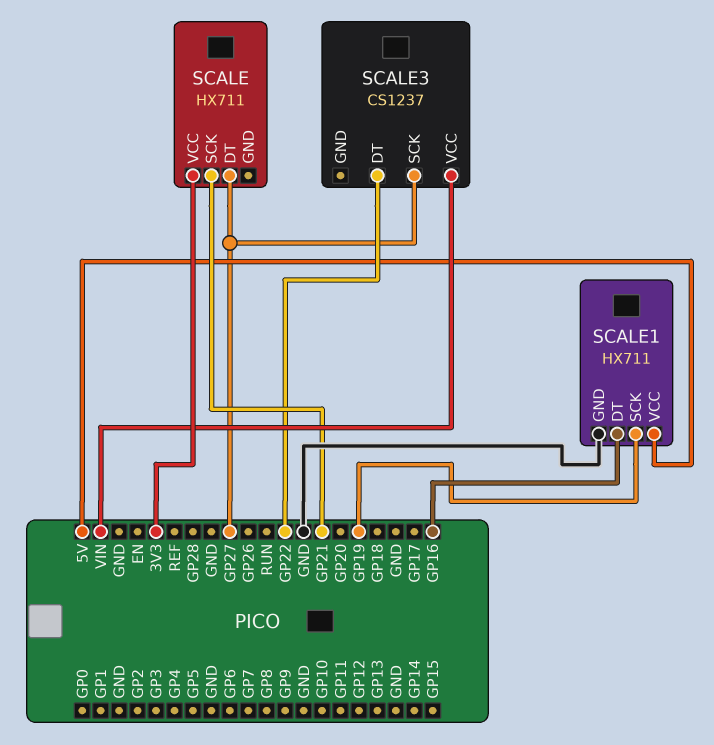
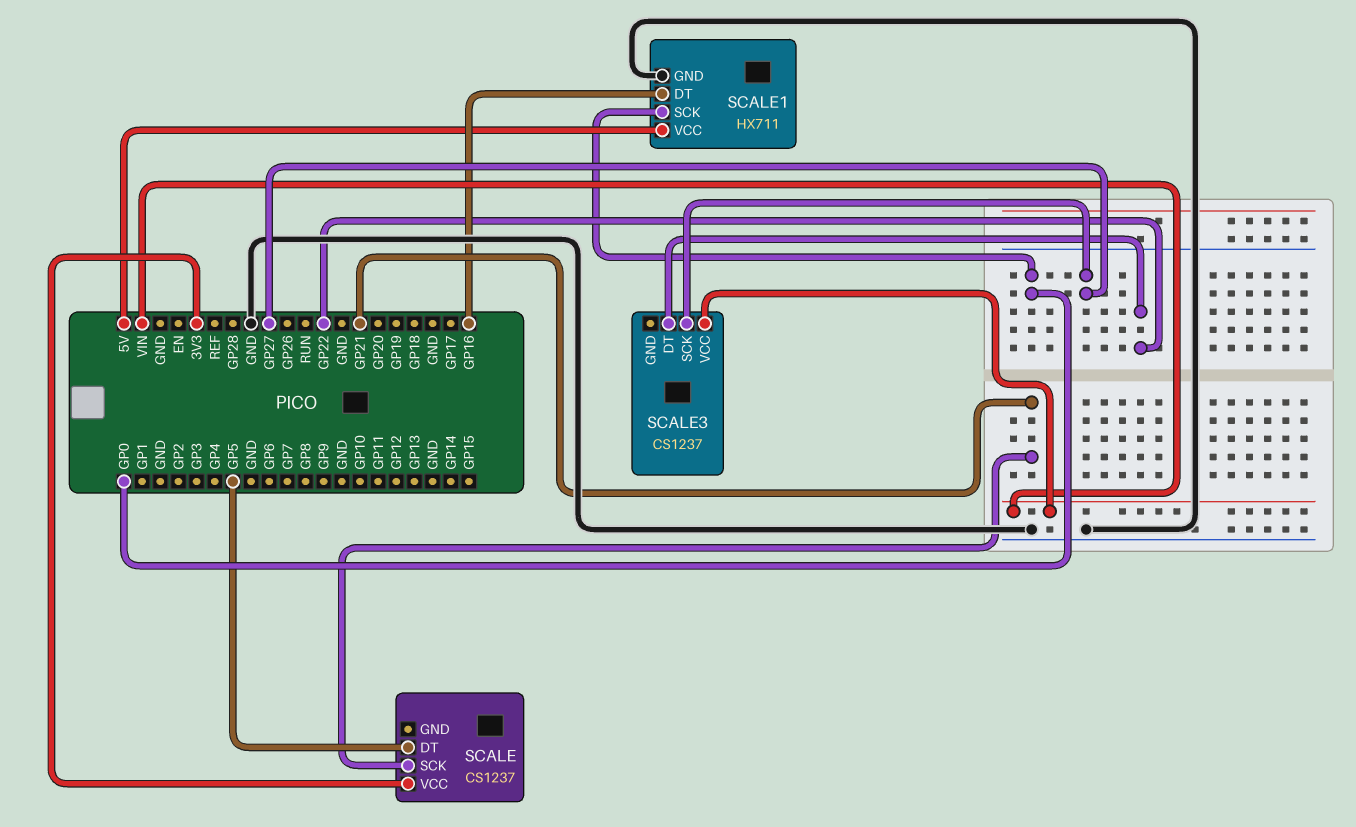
SCALE: HX711 -> CS1237
SCALE pin DT: GP27 -> GP5
SCALE1 pin SCK: GP19 -> GP0

